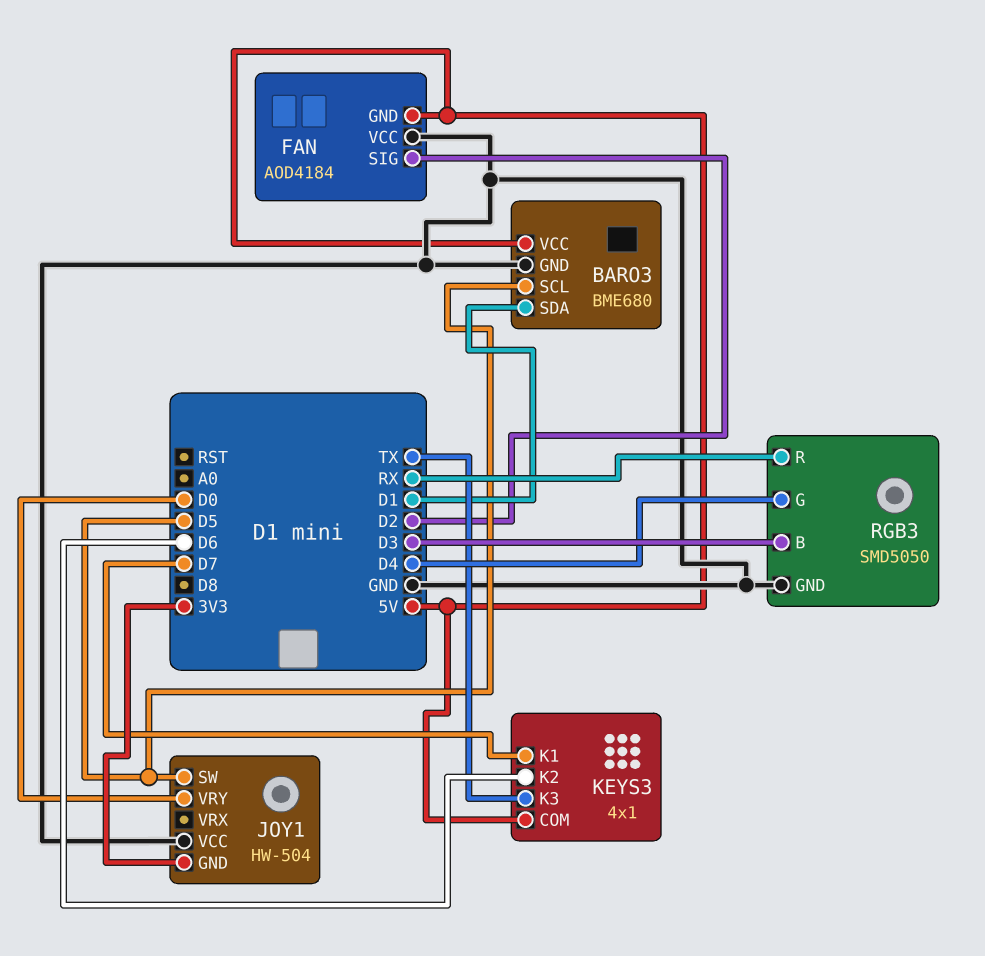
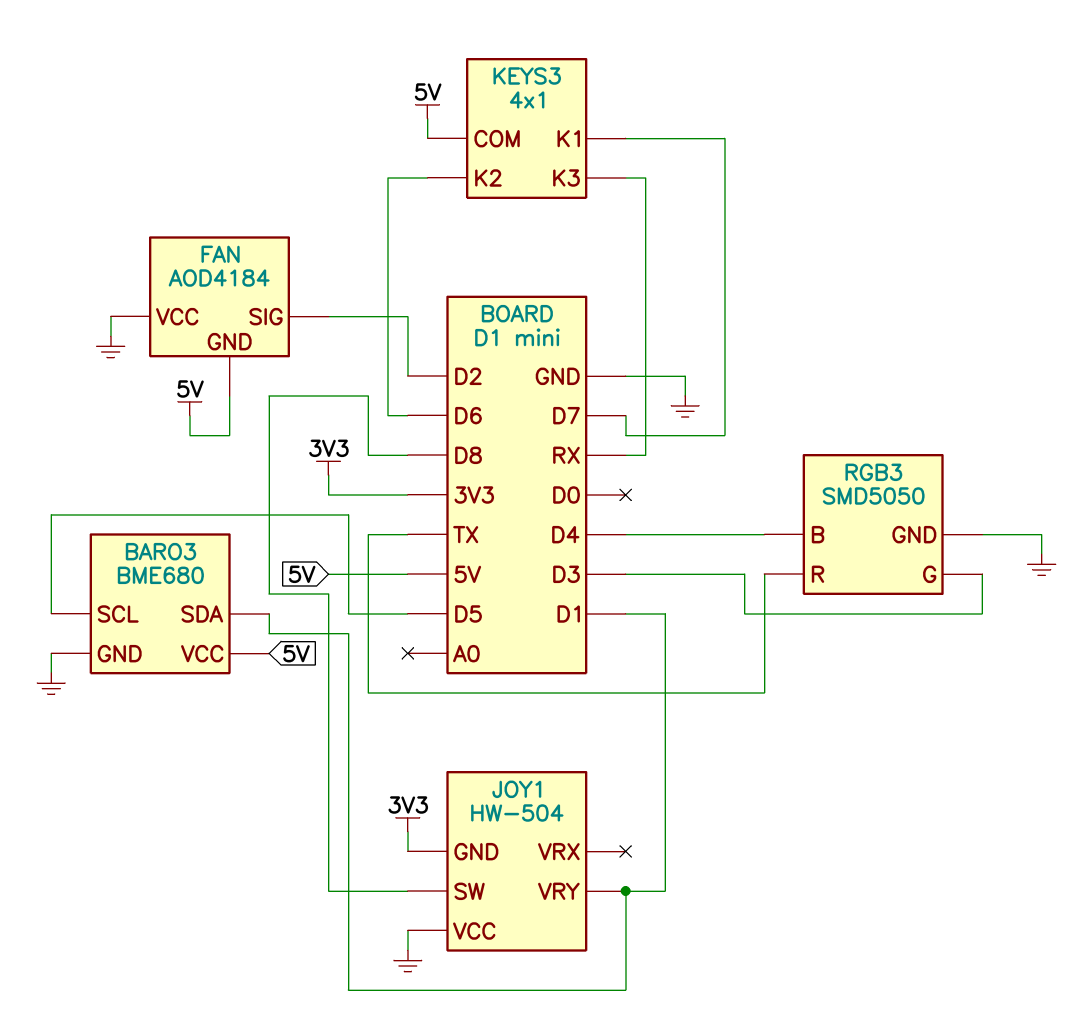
JOY1 pin SW: D5 -> D8
JOY1 pin VRY: D0 -> D1
KEYS3 pin K3: TX -> RX
RGB3 pin B: D3 -> D4
RGB3 pin G: D4 -> D3
RGB3 pin R: RX -> TX

